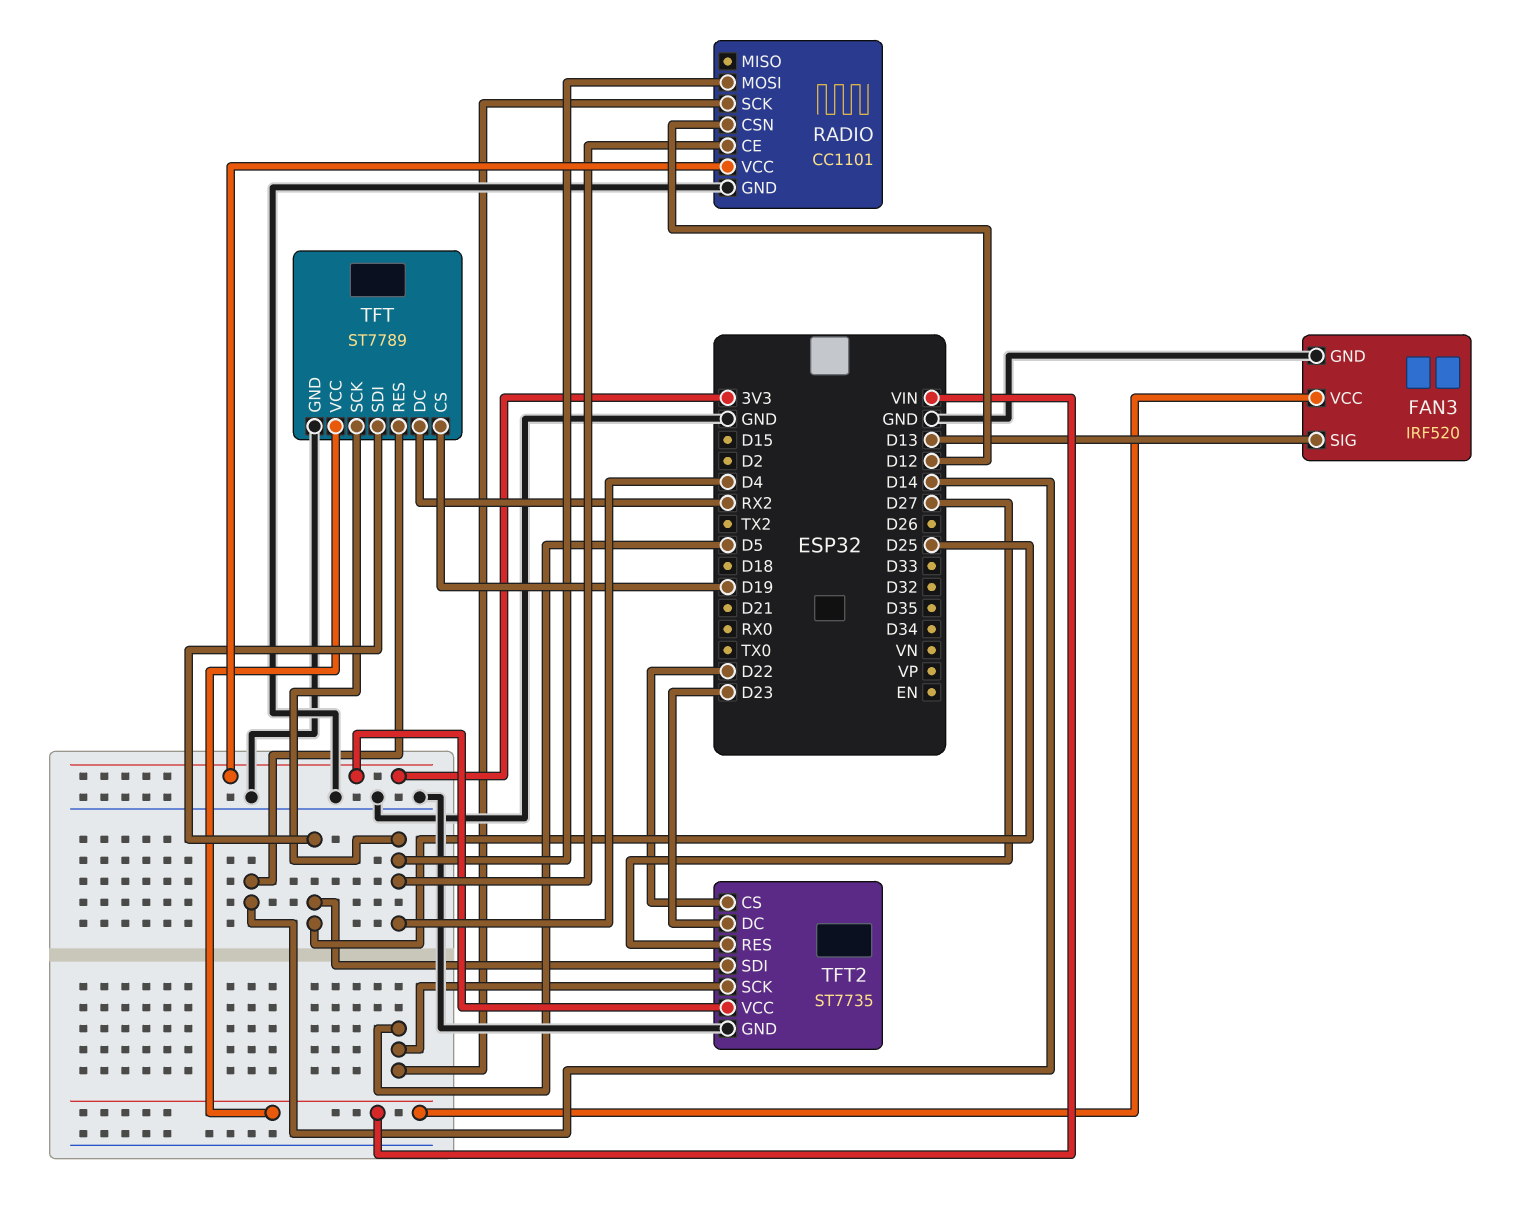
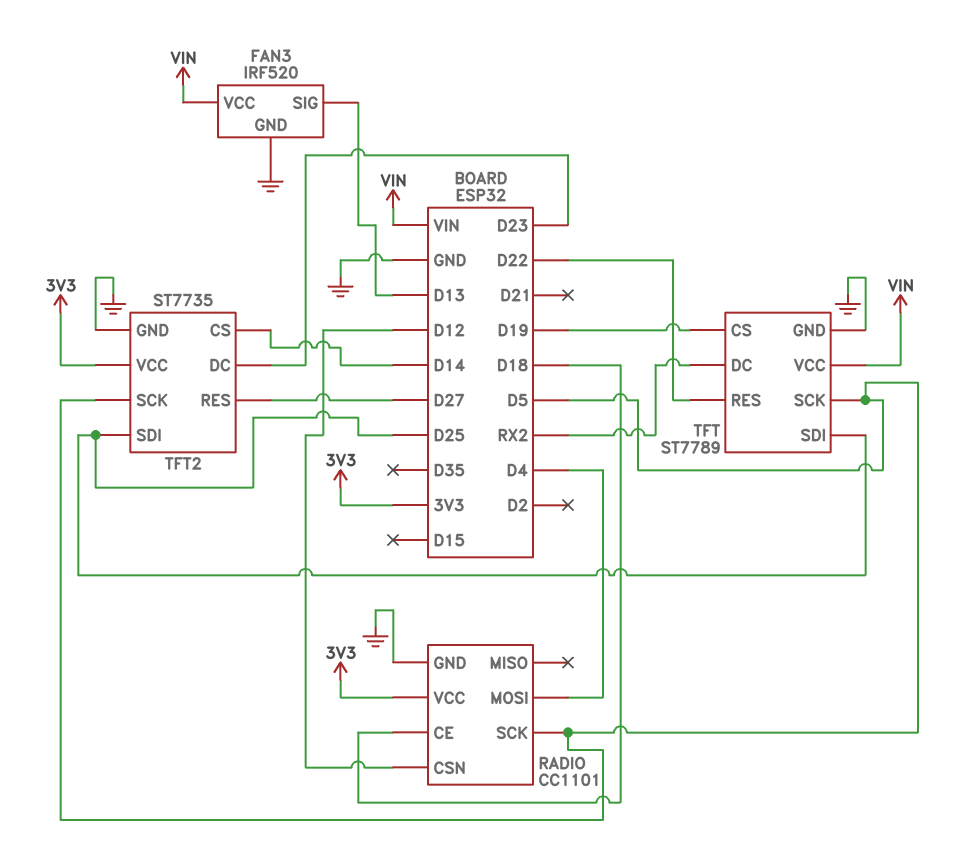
RADIO pin CE: D4 -> D18
TFT pin RES: D14 -> D22
TFT pin SCK: D4 -> D5
TFT2 pin CS: D22 -> D14

